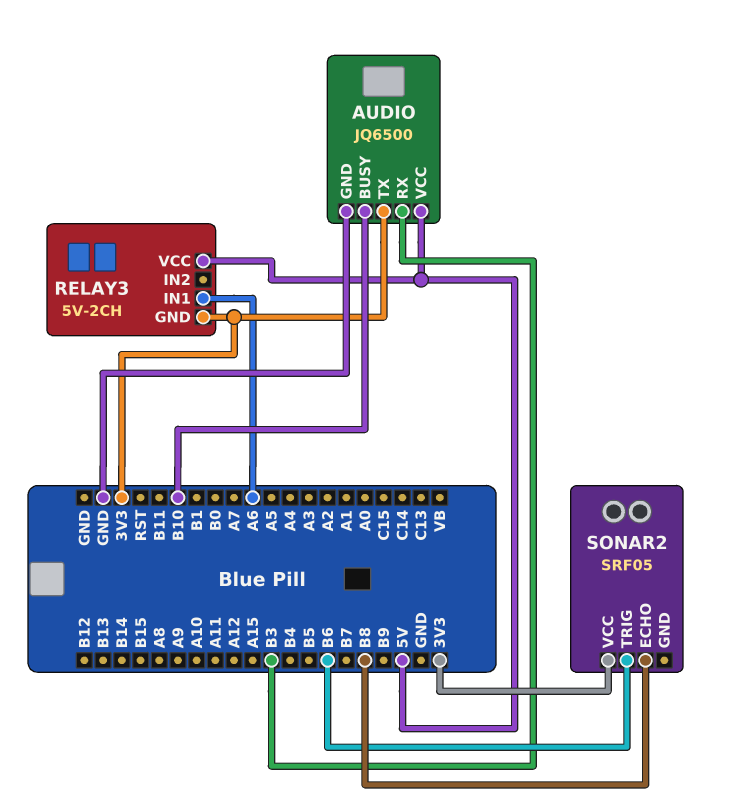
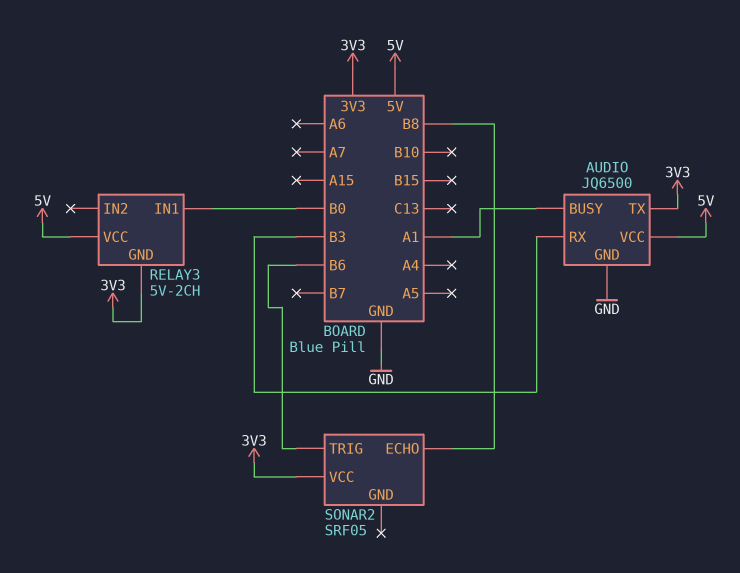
AUDIO pin BUSY: B10 -> A1
RELAY3 pin IN1: A6 -> B0

